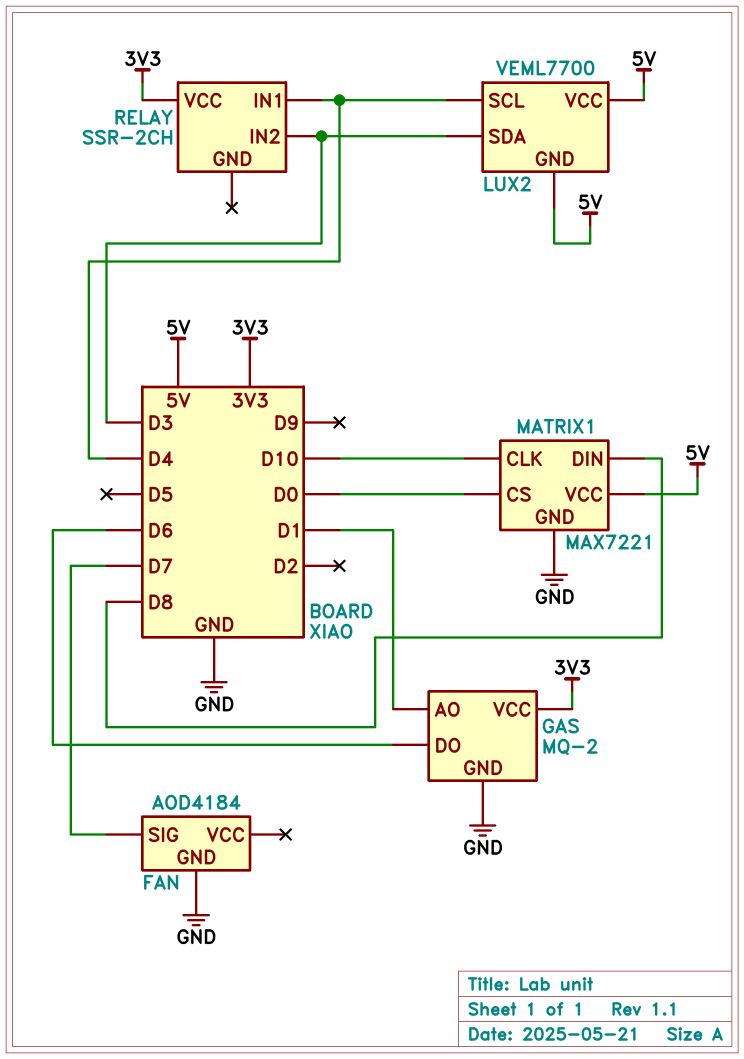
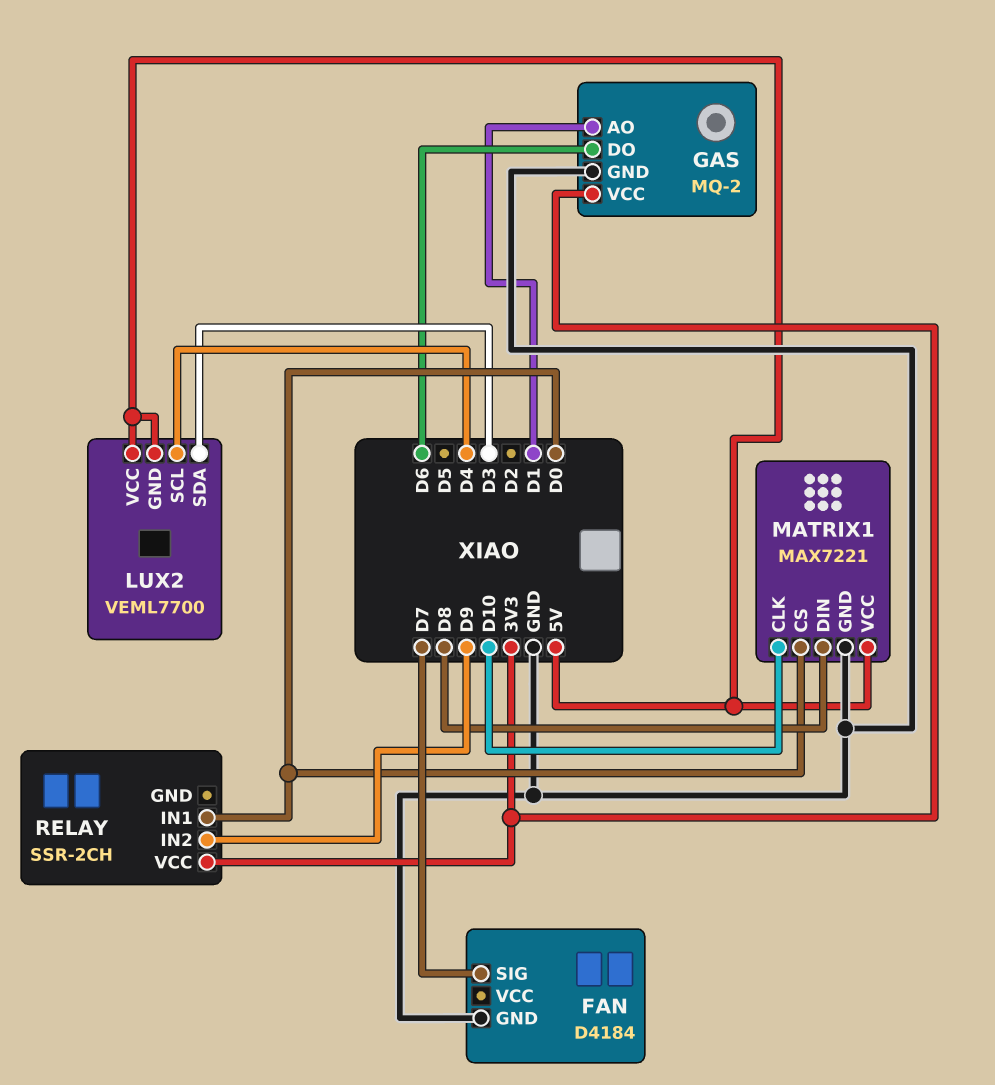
FAN: AOD4184 -> D4184
RELAY pin IN1: D4 -> D0
RELAY pin IN2: D3 -> D9

